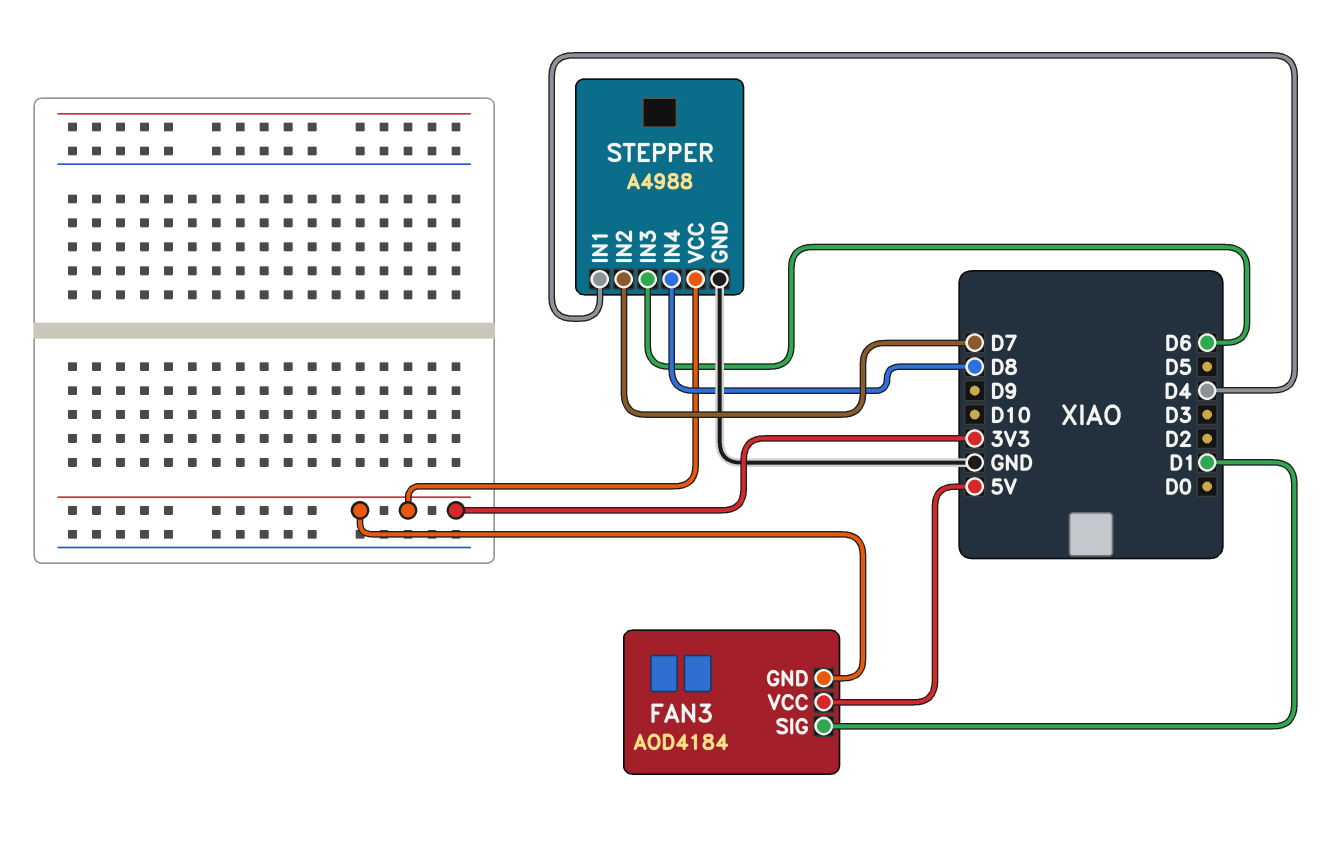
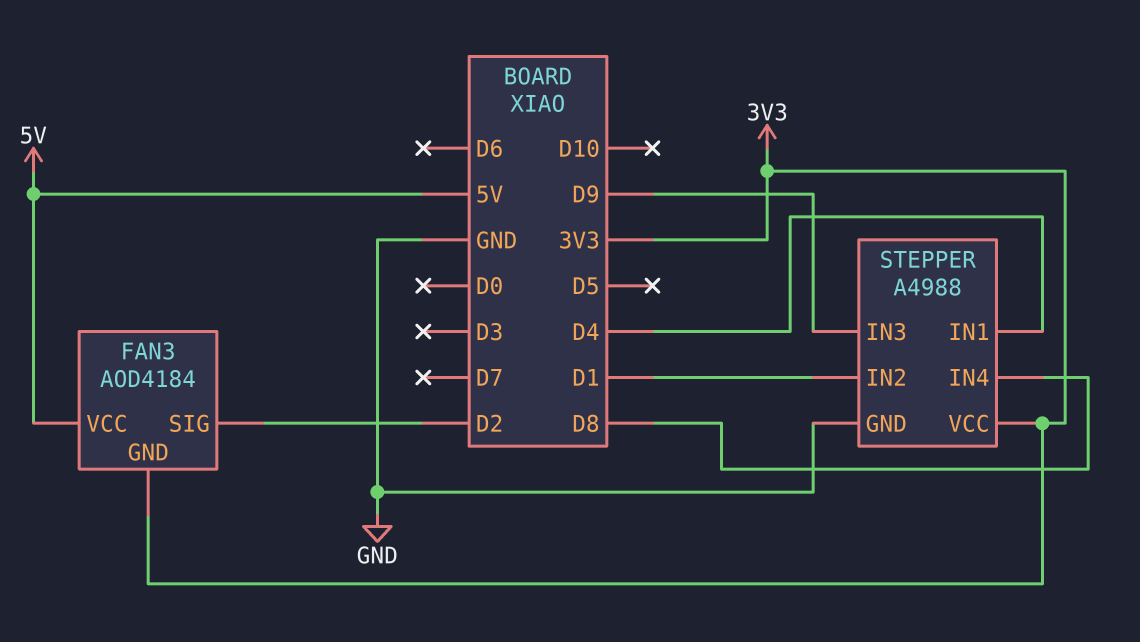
FAN3 pin SIG: D1 -> D2
STEPPER pin IN2: D7 -> D1
STEPPER pin IN3: D6 -> D9

